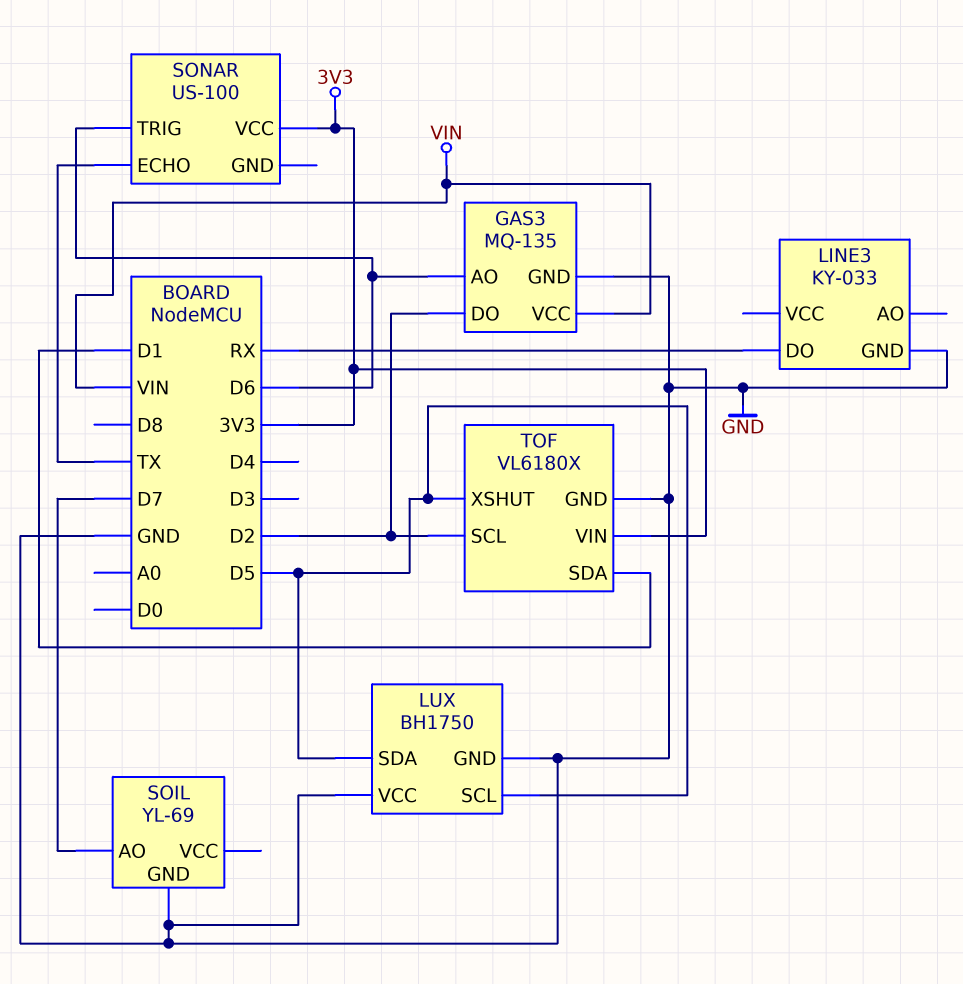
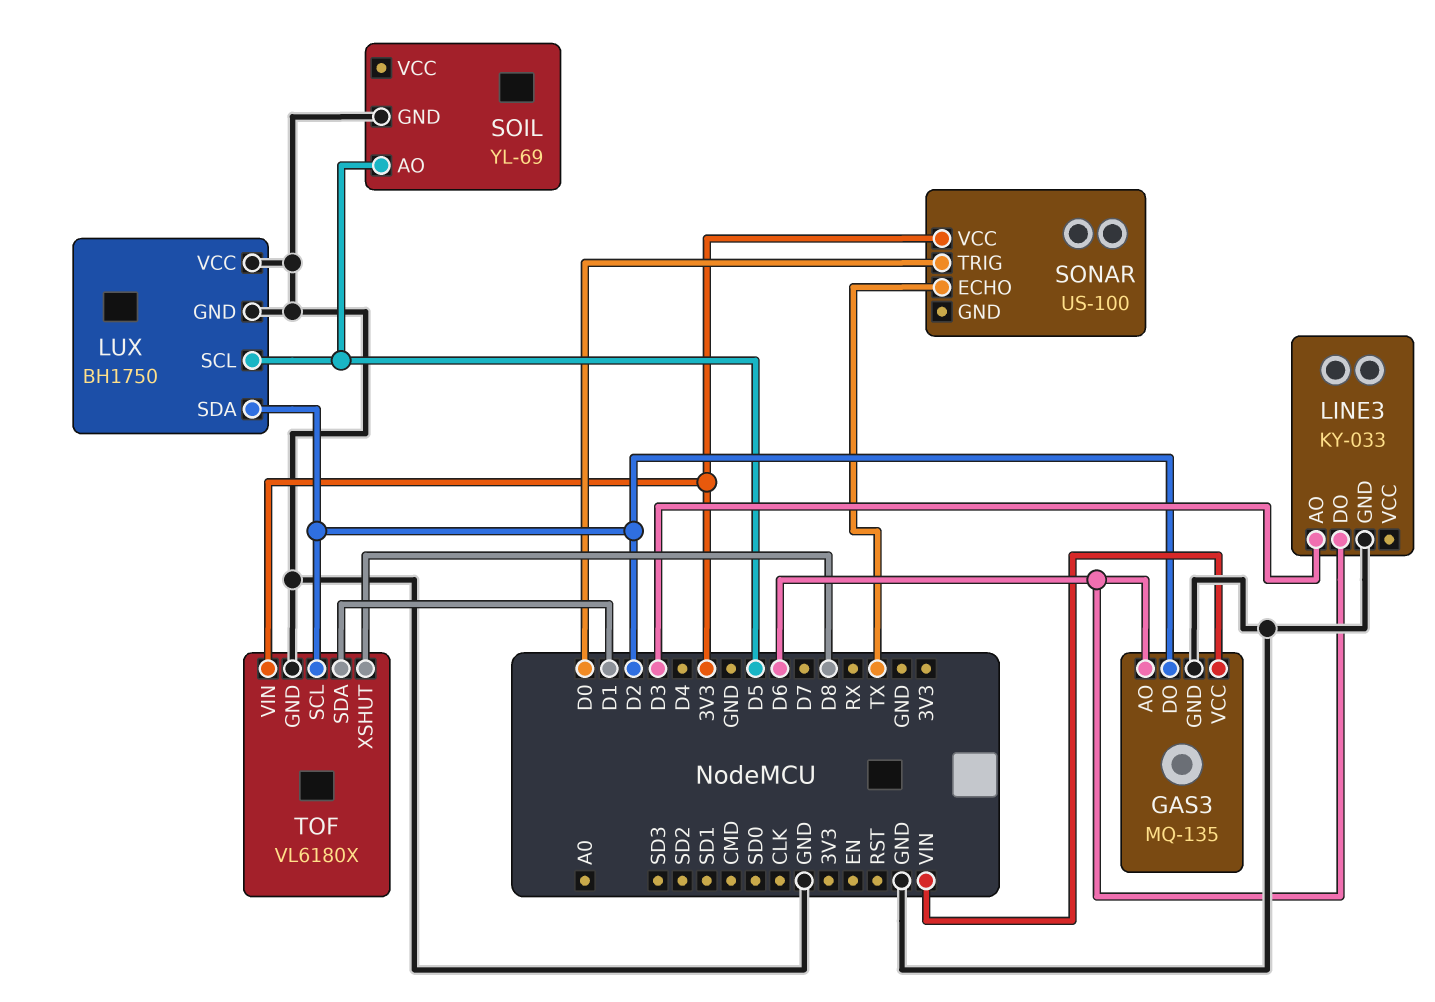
LINE3 pin AO: none -> D3
LINE3 pin DO: RX -> D6
LUX pin SDA: D5 -> D2
SOIL pin AO: D7 -> D5
SONAR pin TRIG: D6 -> D0
TOF pin XSHUT: D5 -> D8

